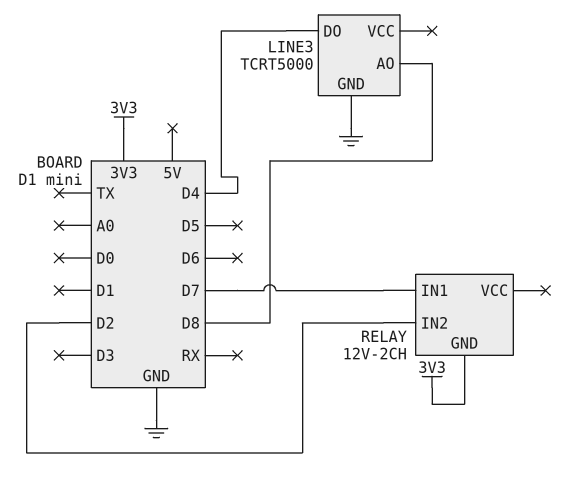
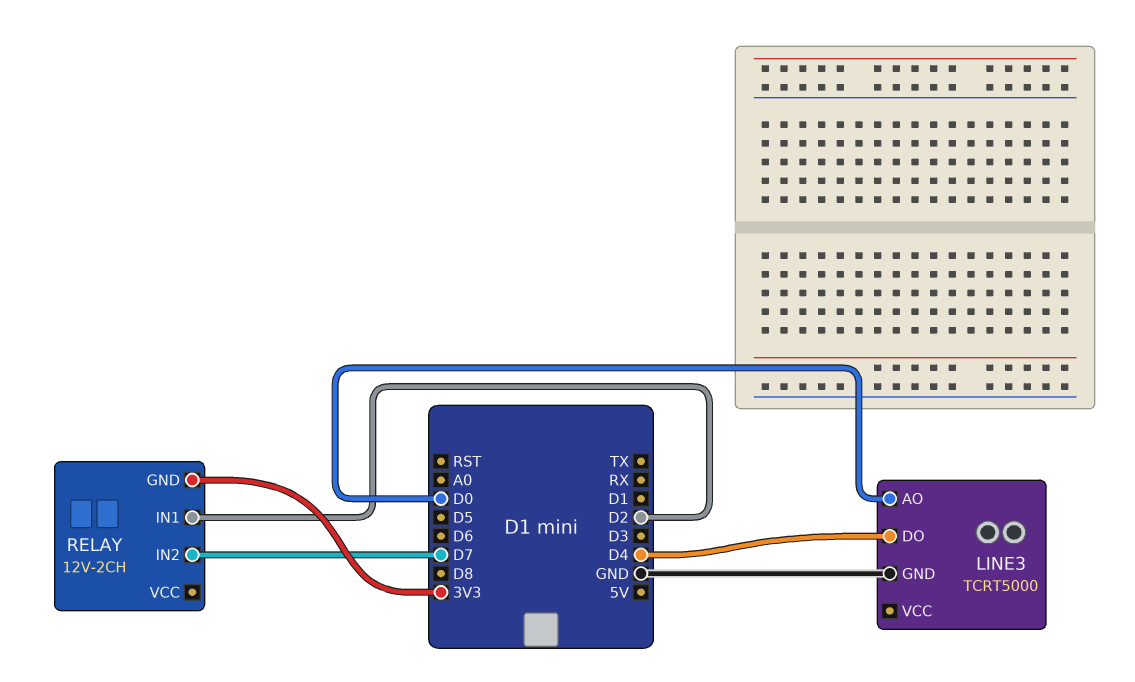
LINE3 pin AO: D8 -> D0
RELAY pin IN1: D7 -> D2
RELAY pin IN2: D2 -> D7

